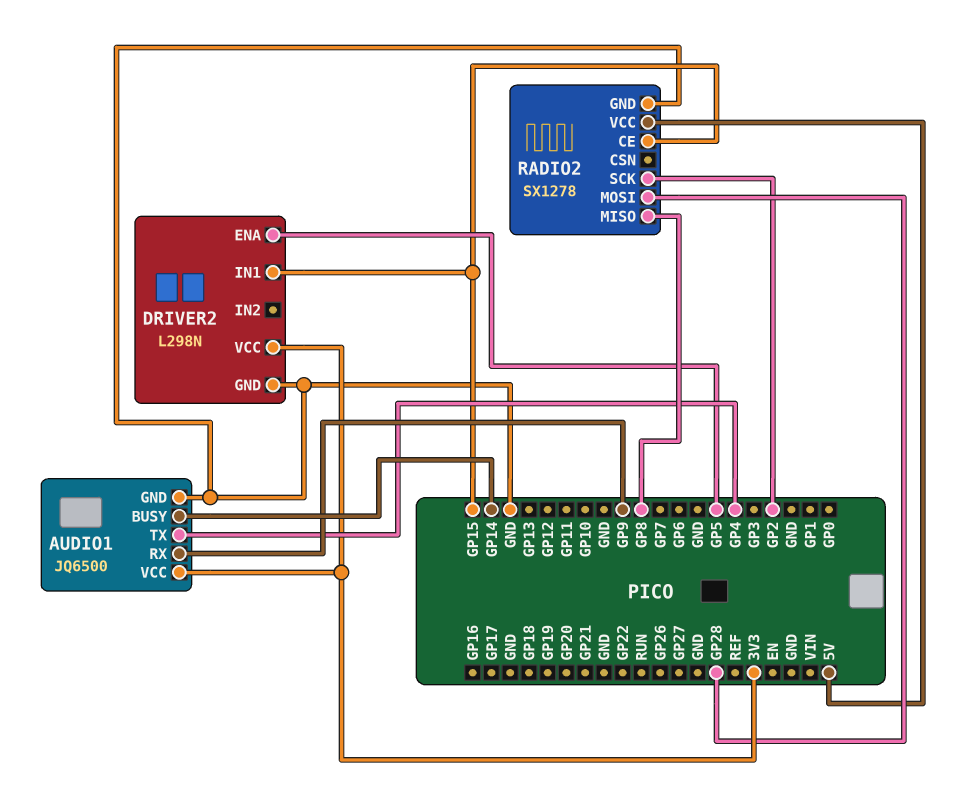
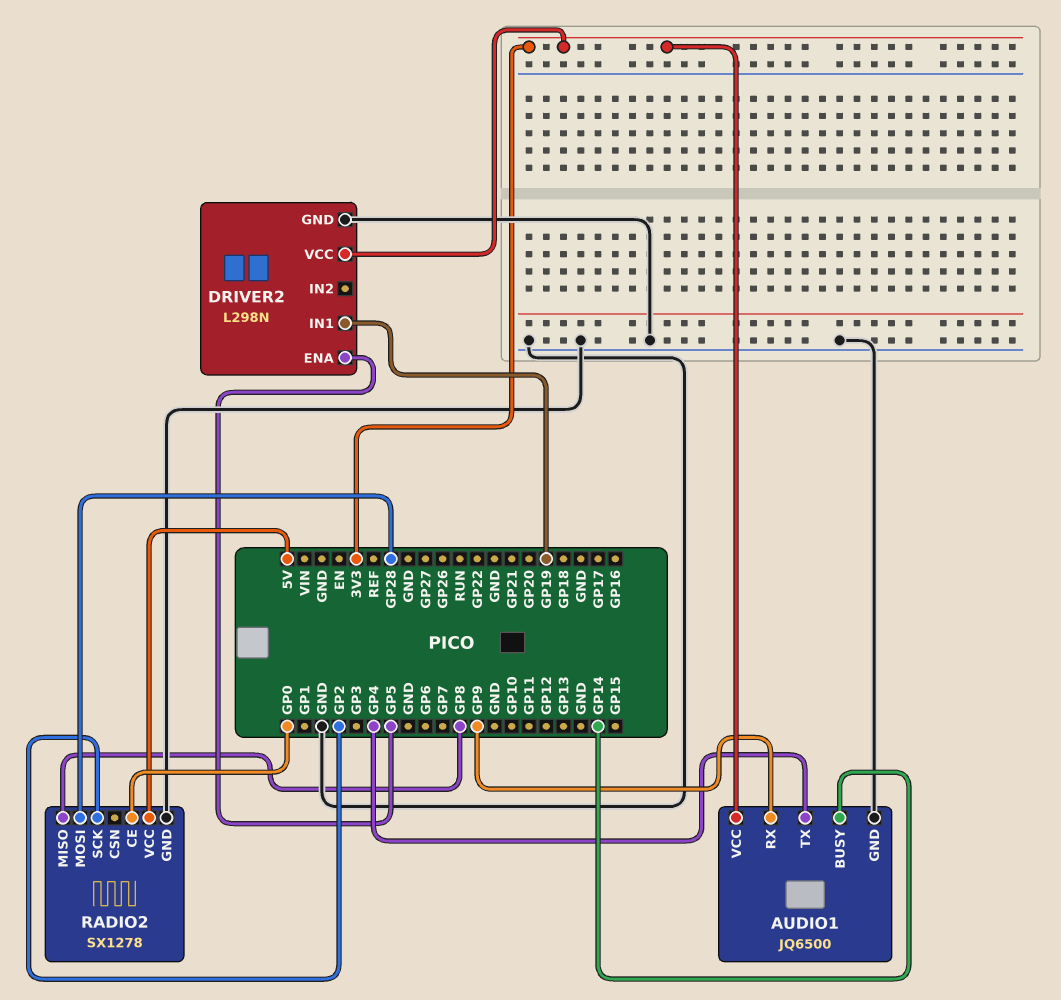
DRIVER2 pin IN1: GP15 -> GP19
RADIO2 pin CE: GP15 -> GP0

